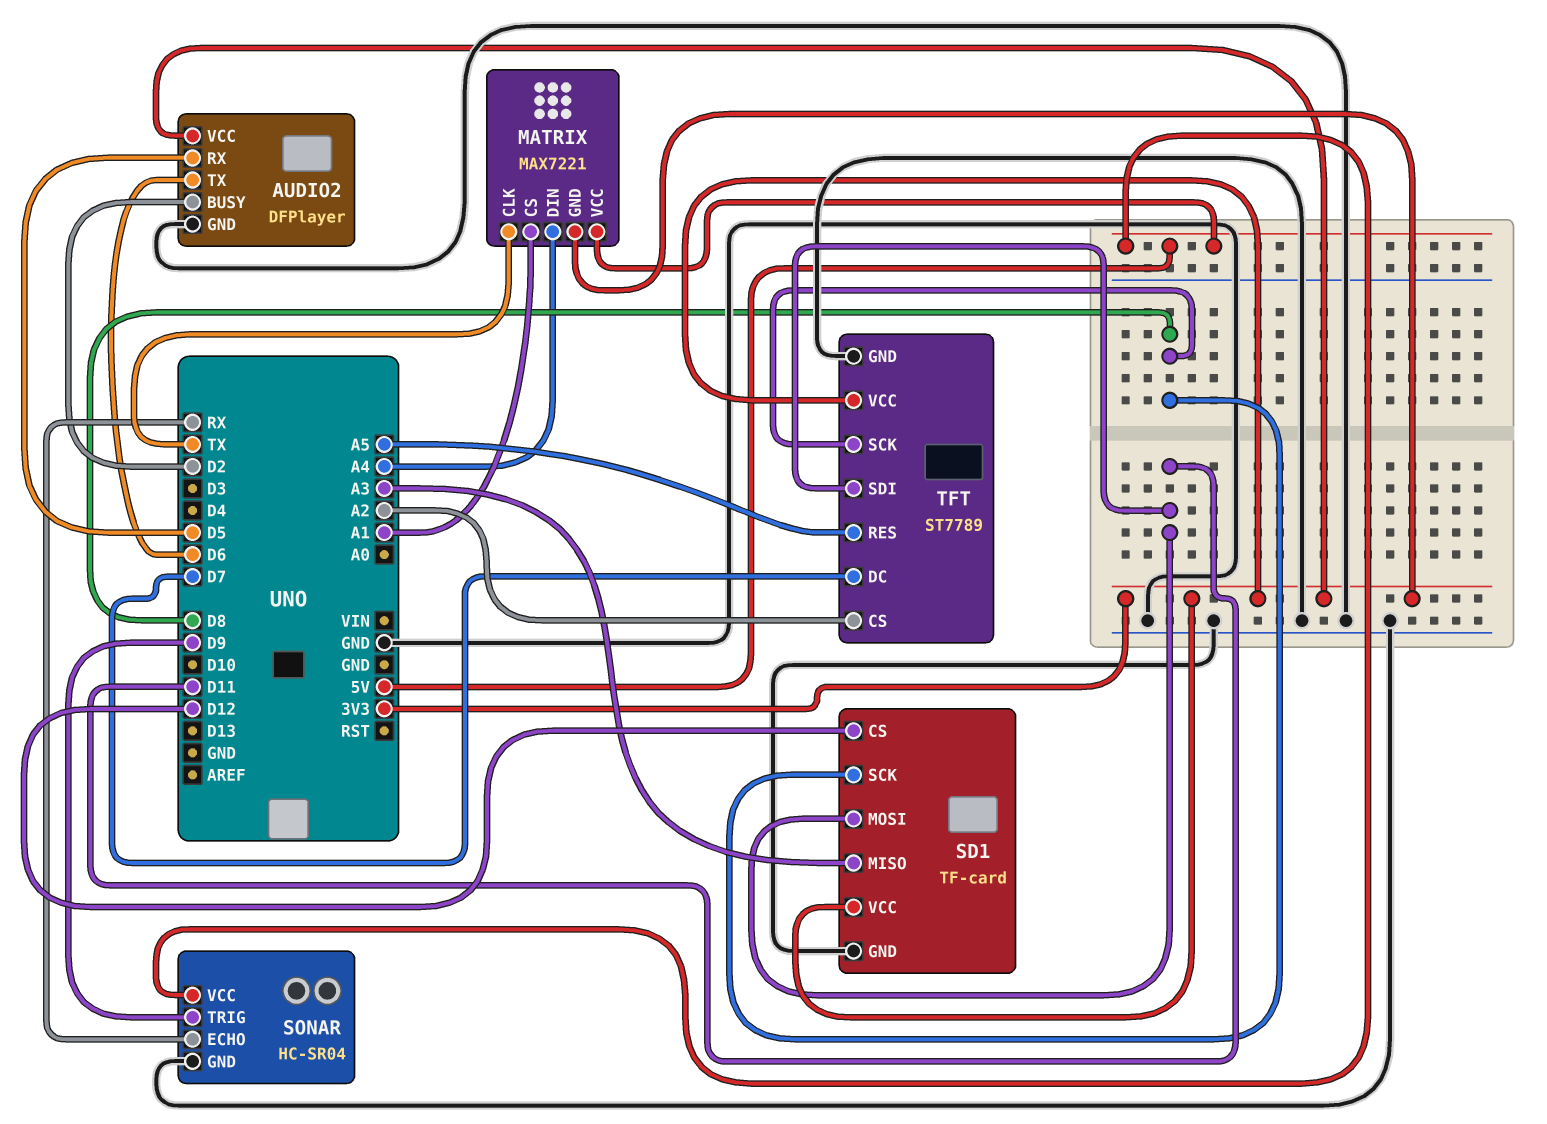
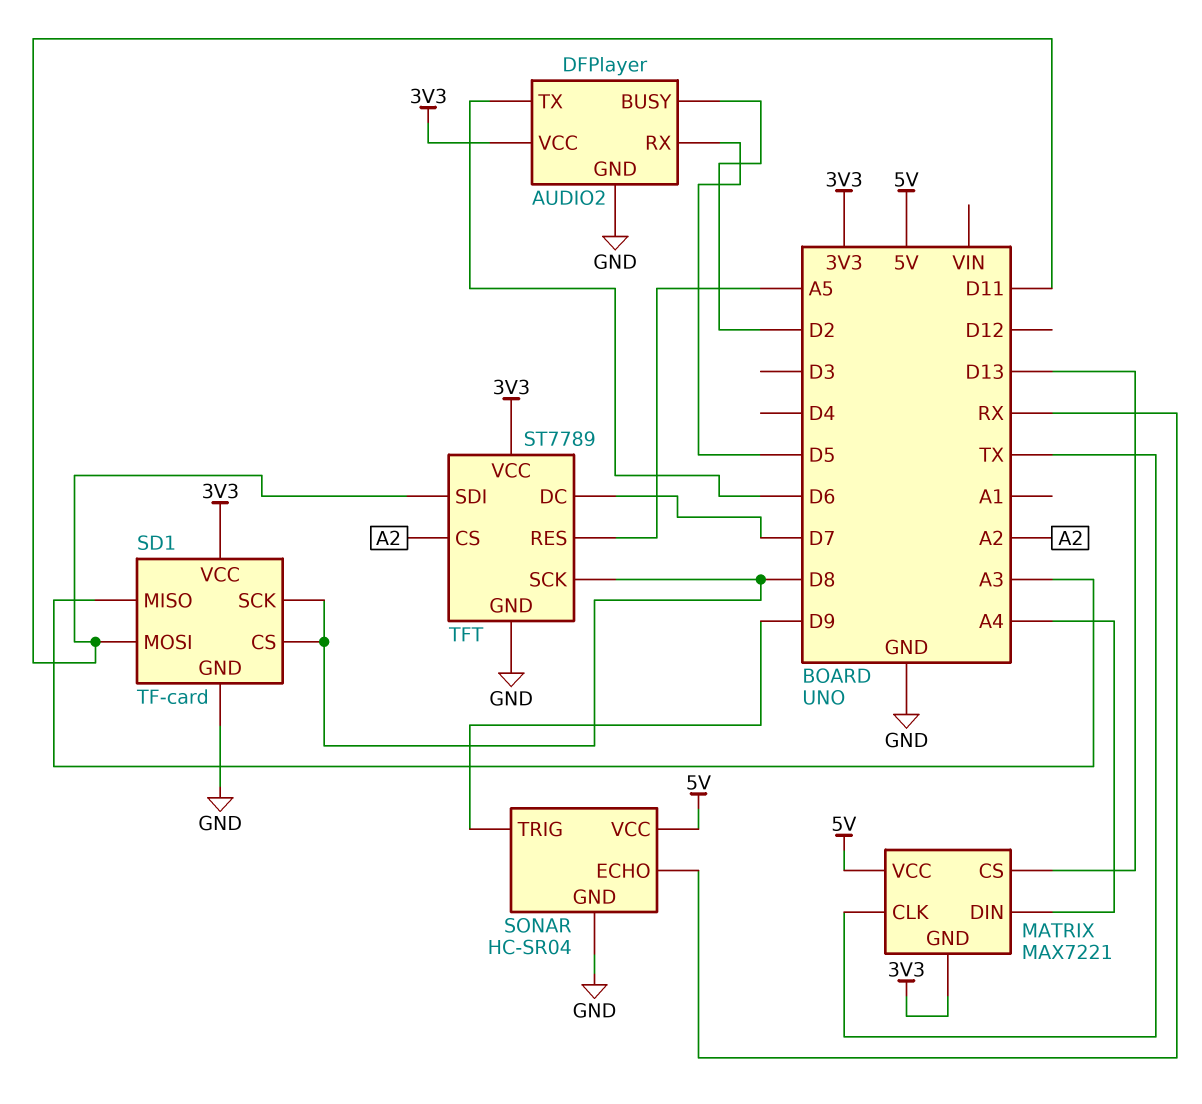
MATRIX pin CS: A1 -> D13
SD1 pin CS: D12 -> D8

